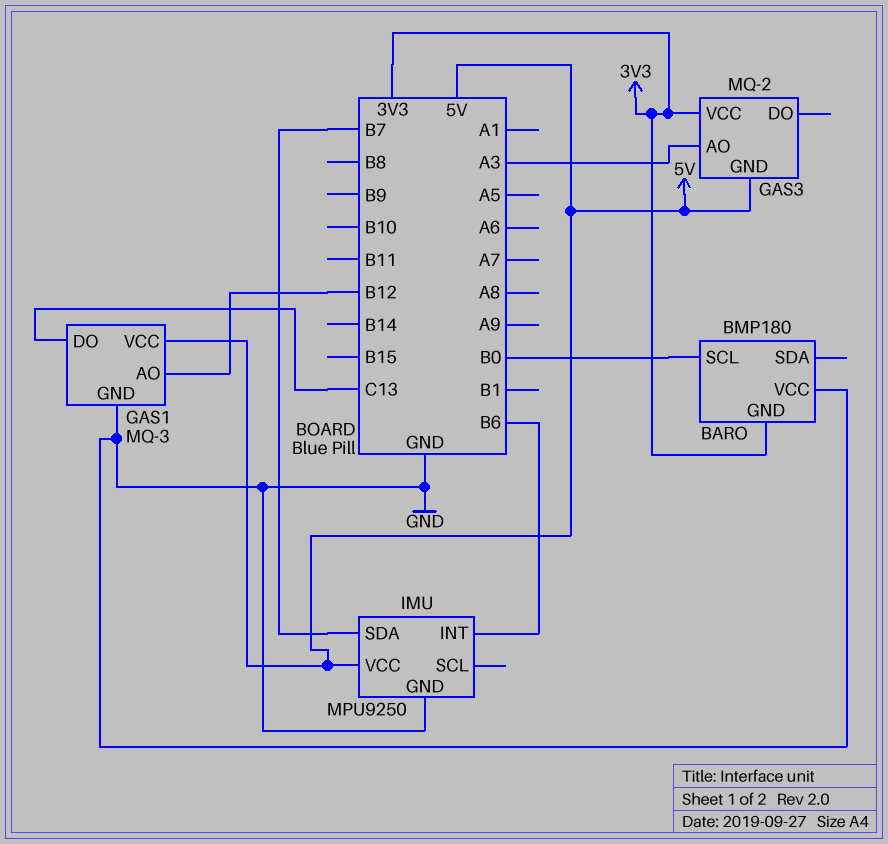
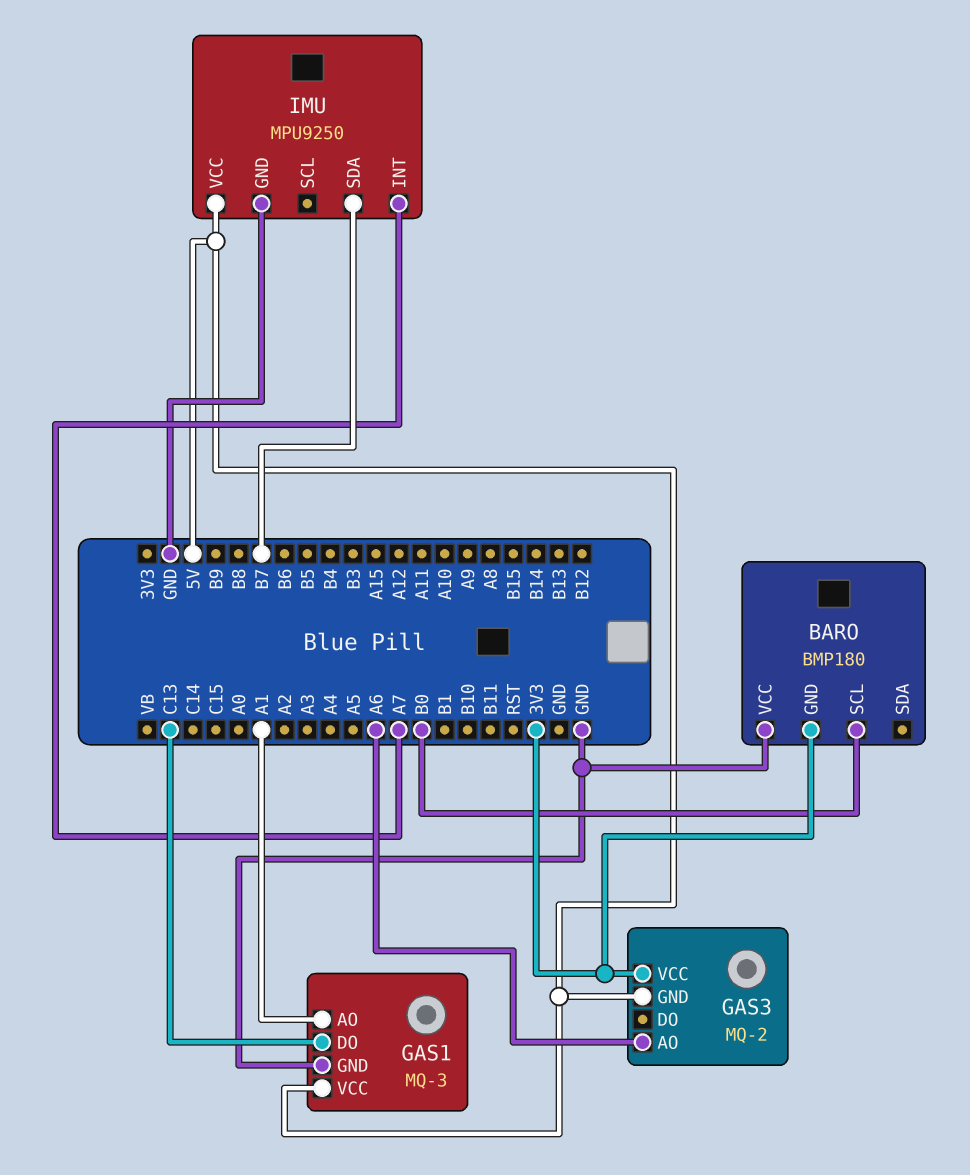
GAS1 pin AO: B12 -> A1
GAS3 pin AO: A3 -> A6
IMU pin INT: B6 -> A7

